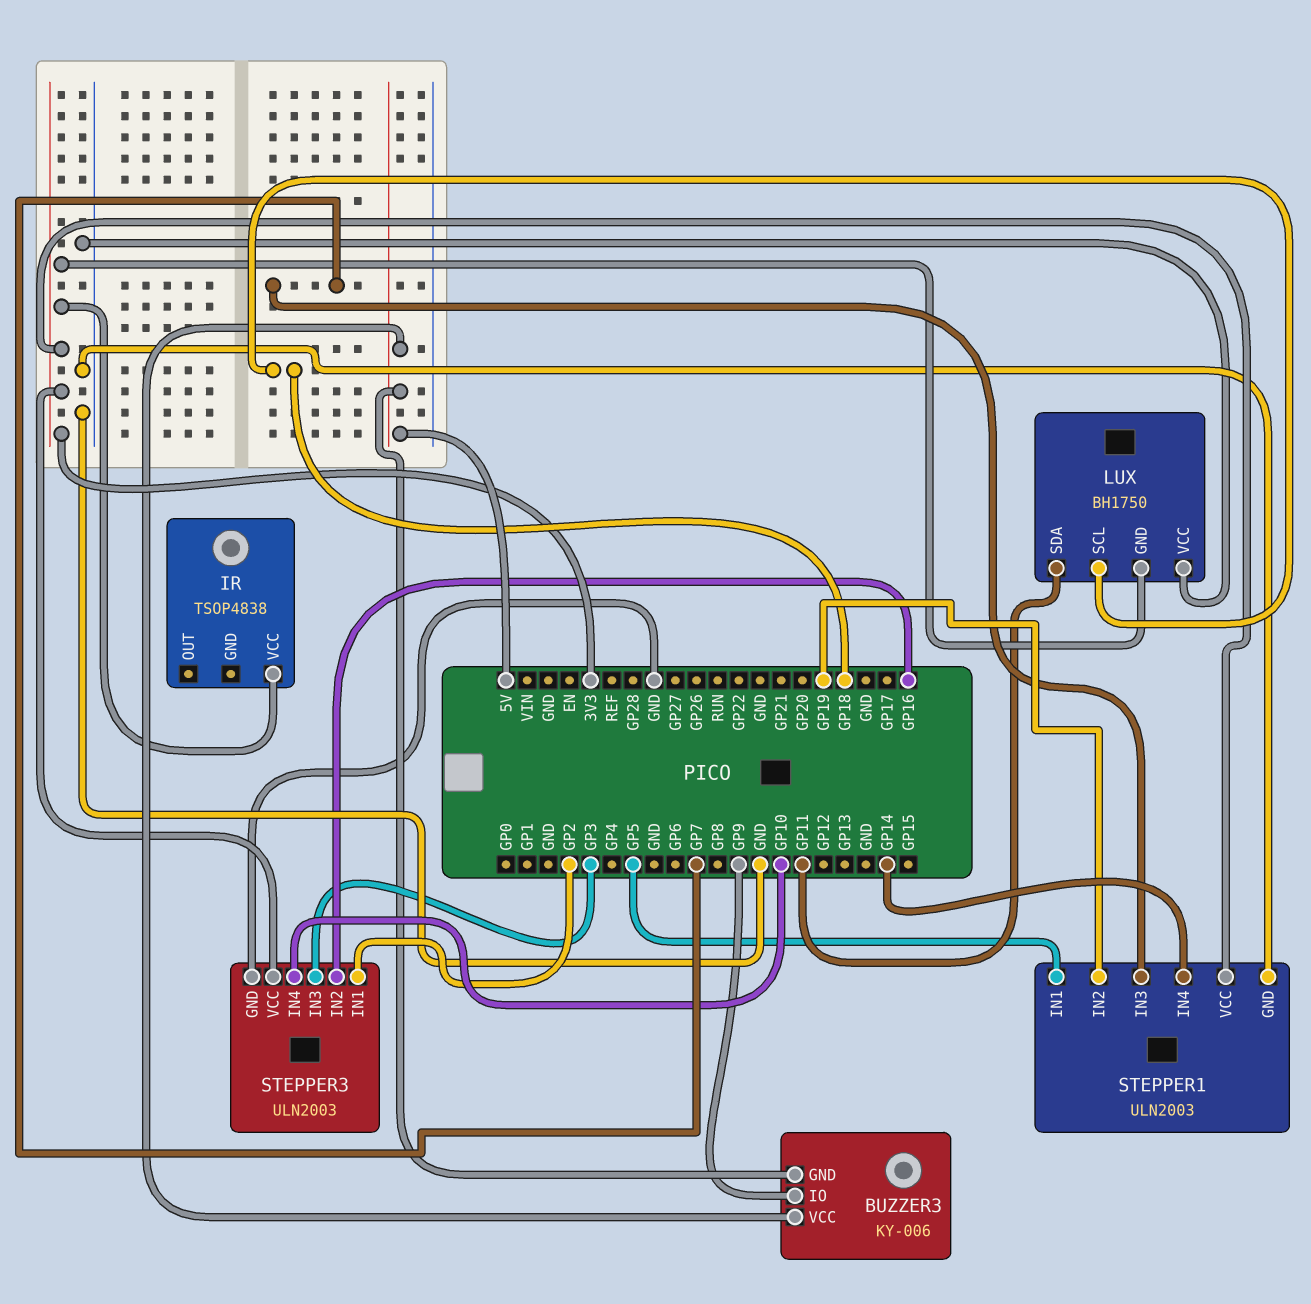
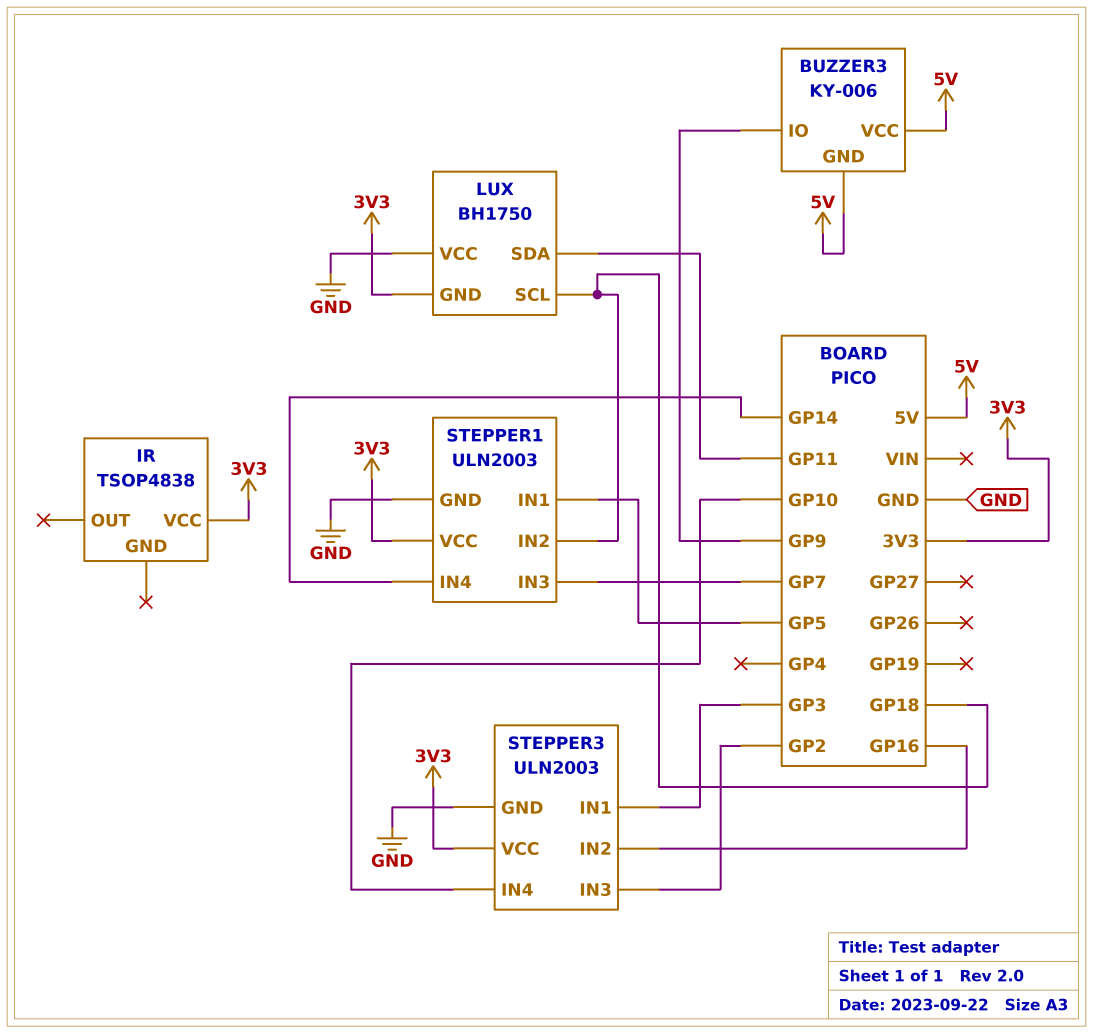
STEPPER1 pin IN2: GP19 -> GP18
STEPPER3 pin IN1: GP2 -> GP3
STEPPER3 pin IN3: GP3 -> GP2

